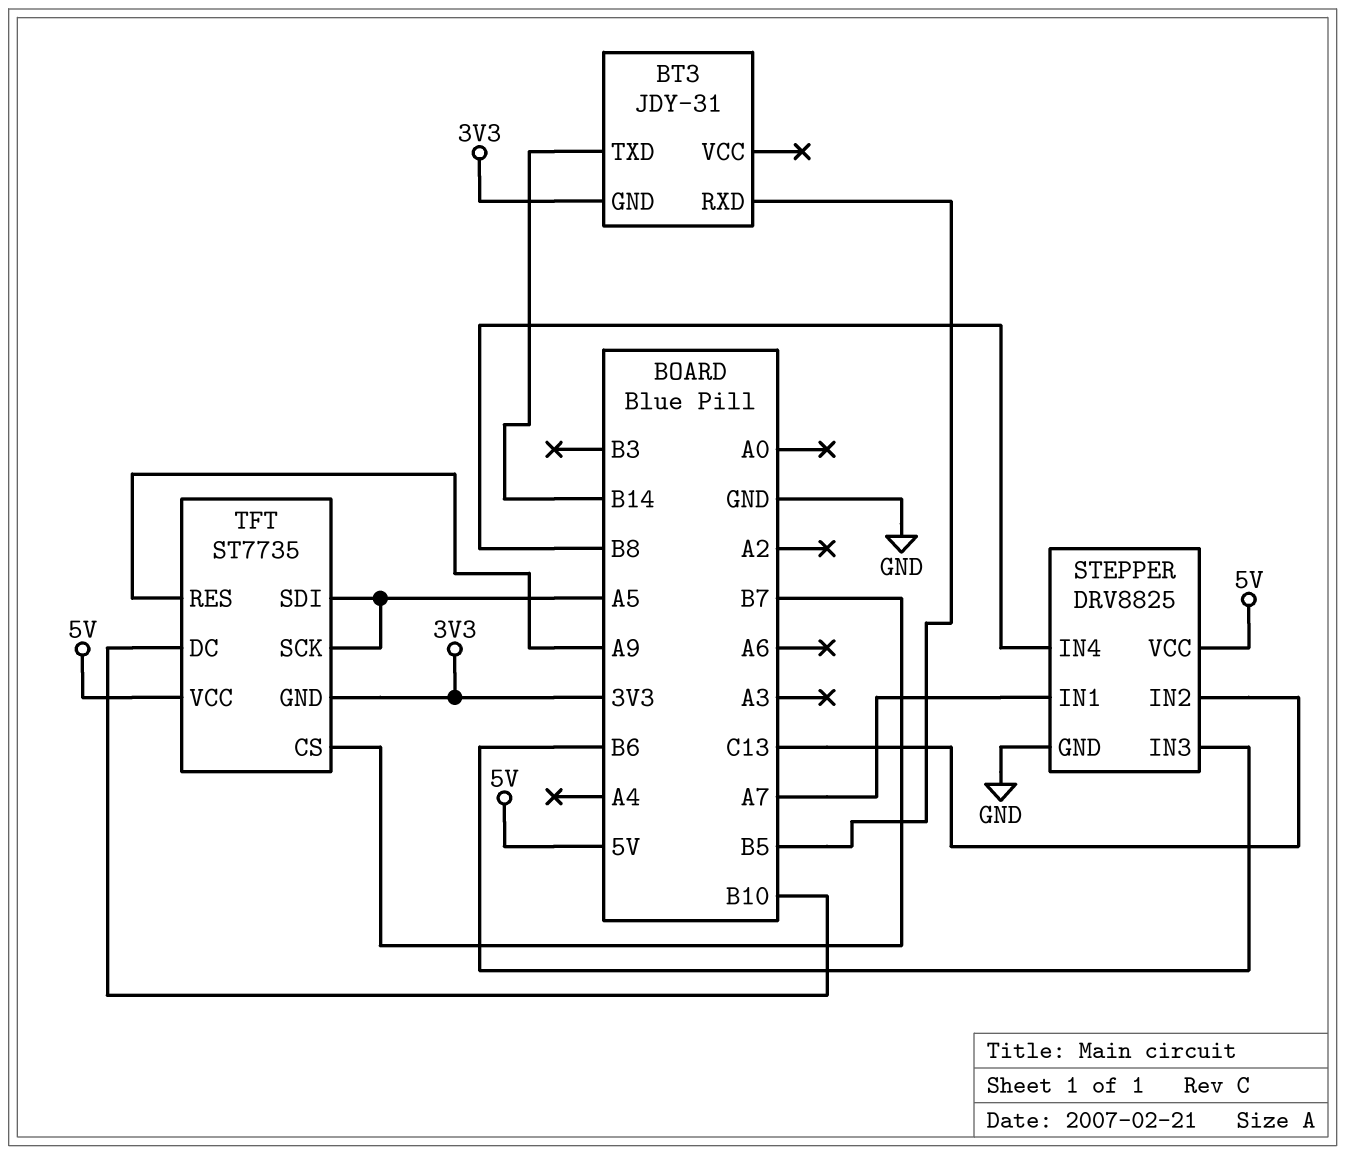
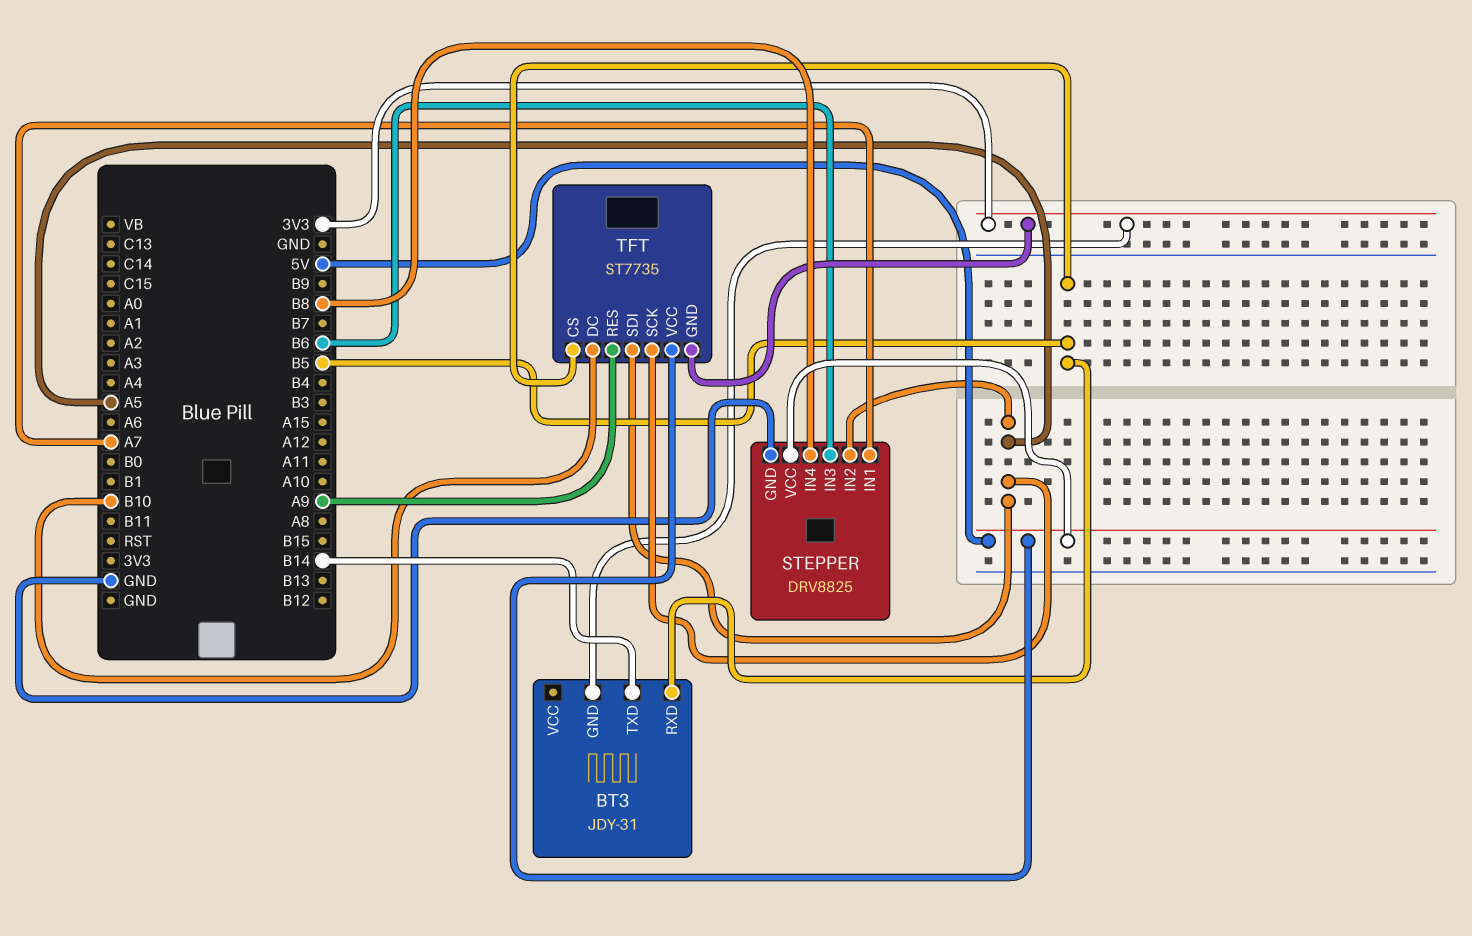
STEPPER pin IN2: C13 -> A5
TFT pin CS: B7 -> B5

